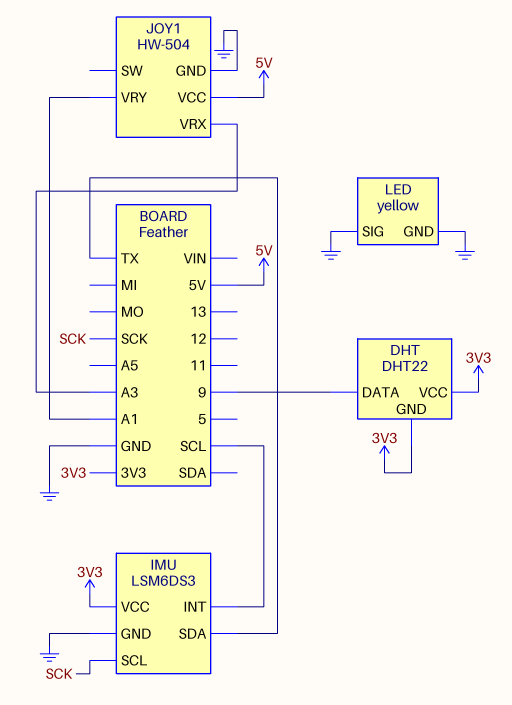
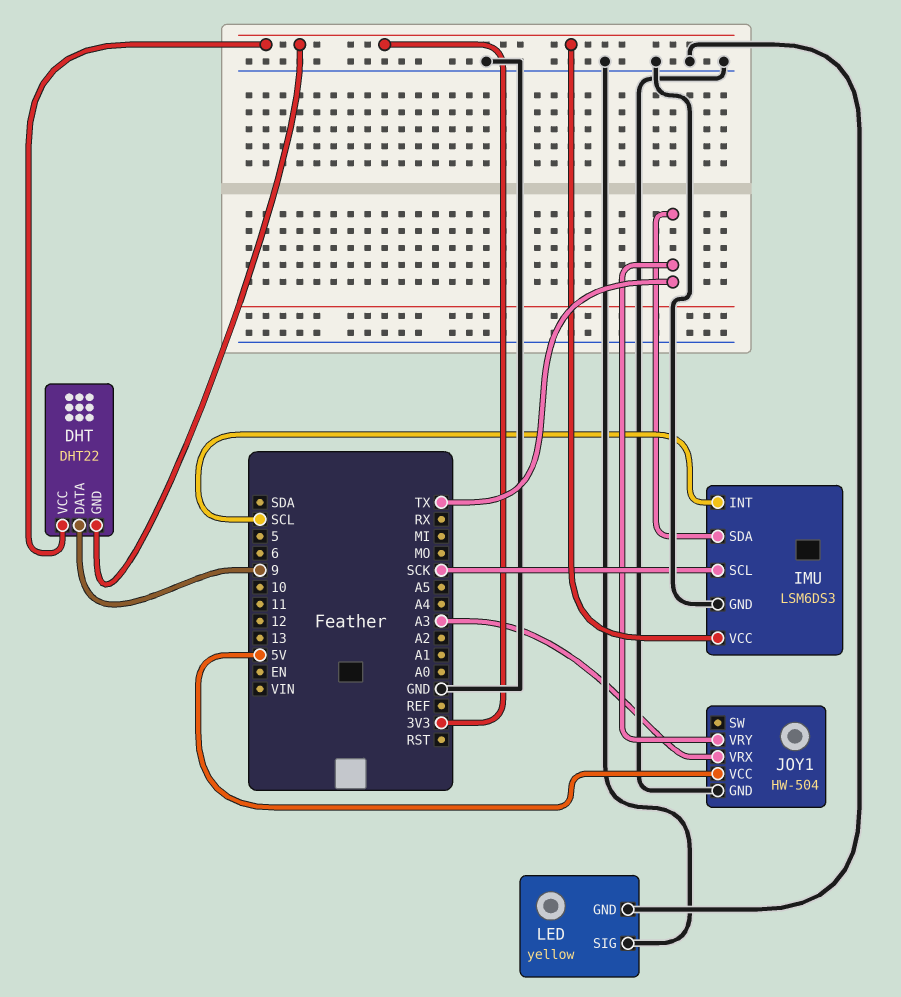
JOY1 pin VRY: A1 -> TX

